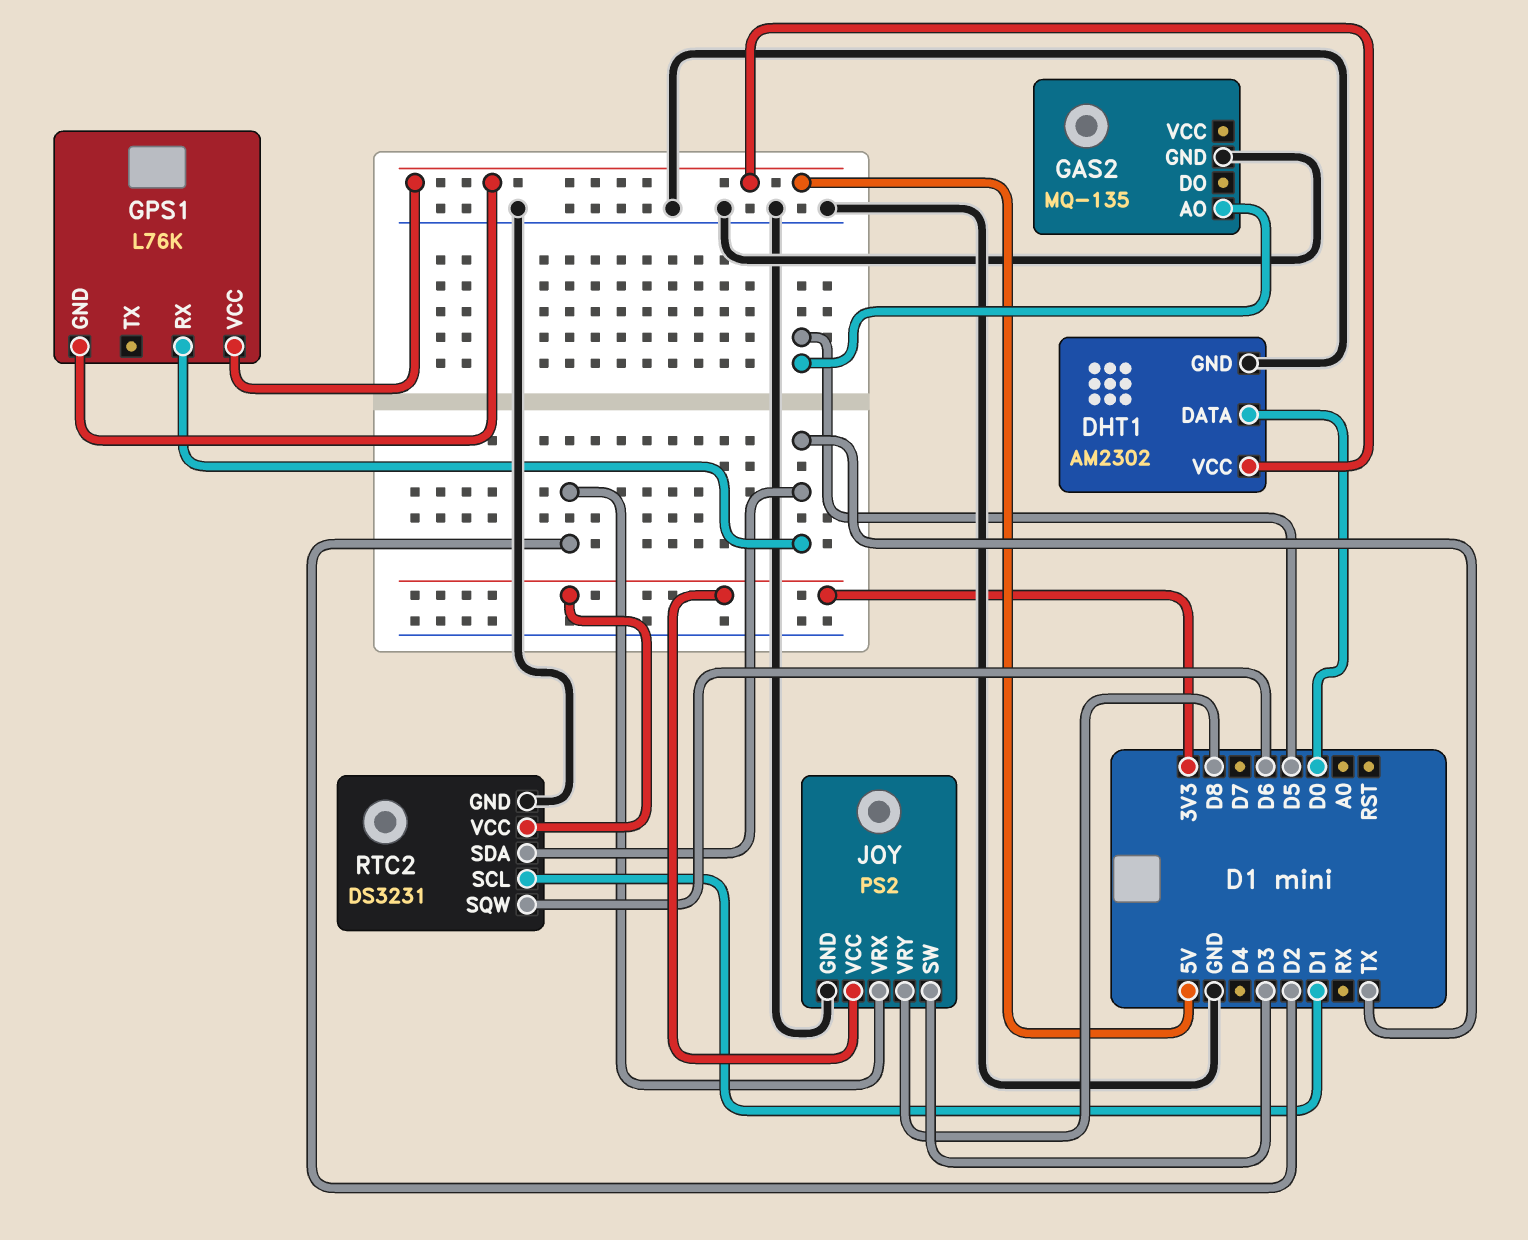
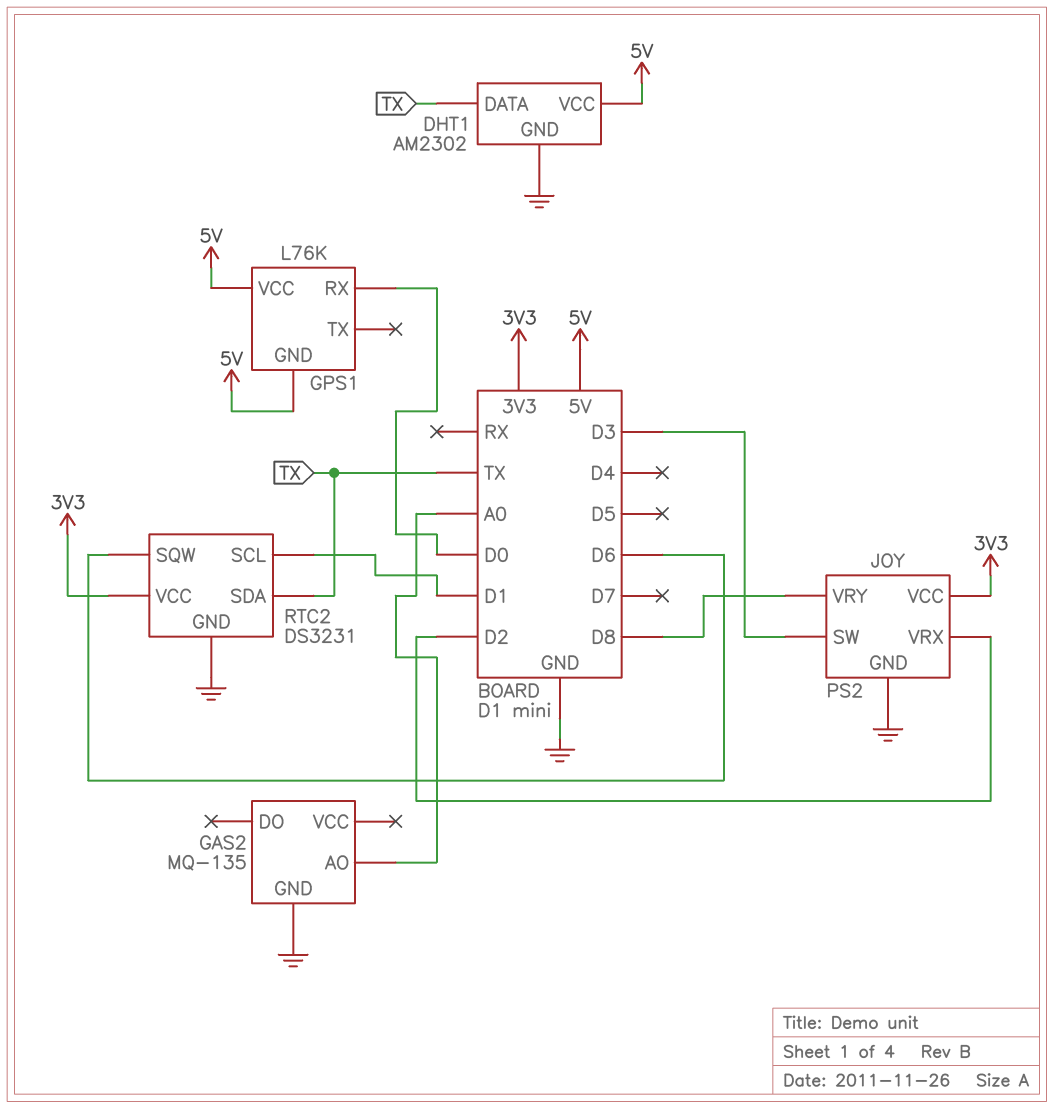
DHT1 pin DATA: D0 -> TX
GAS2 pin AO: D5 -> A0
GPS1 pin RX: TX -> D0

